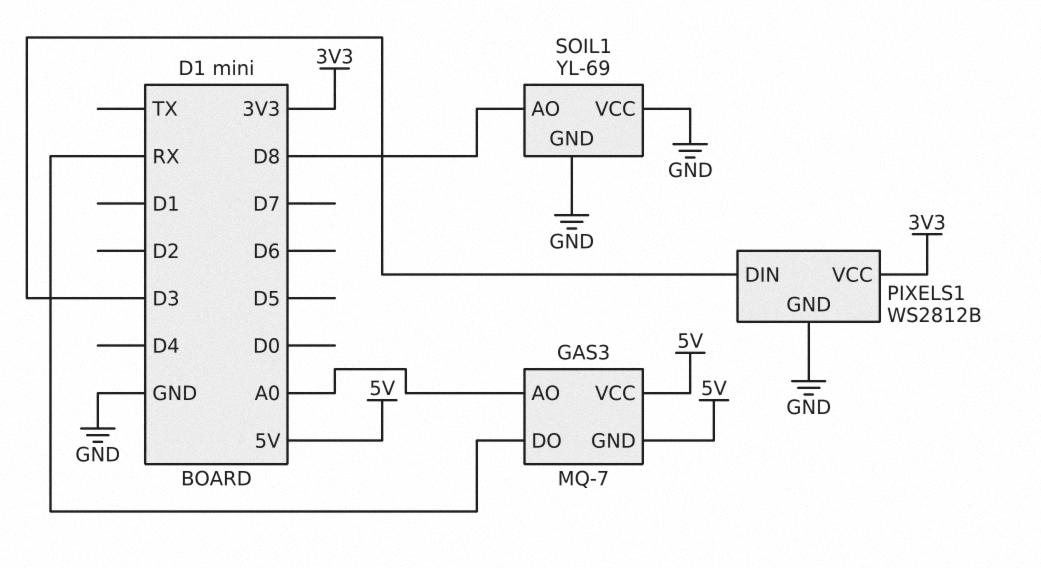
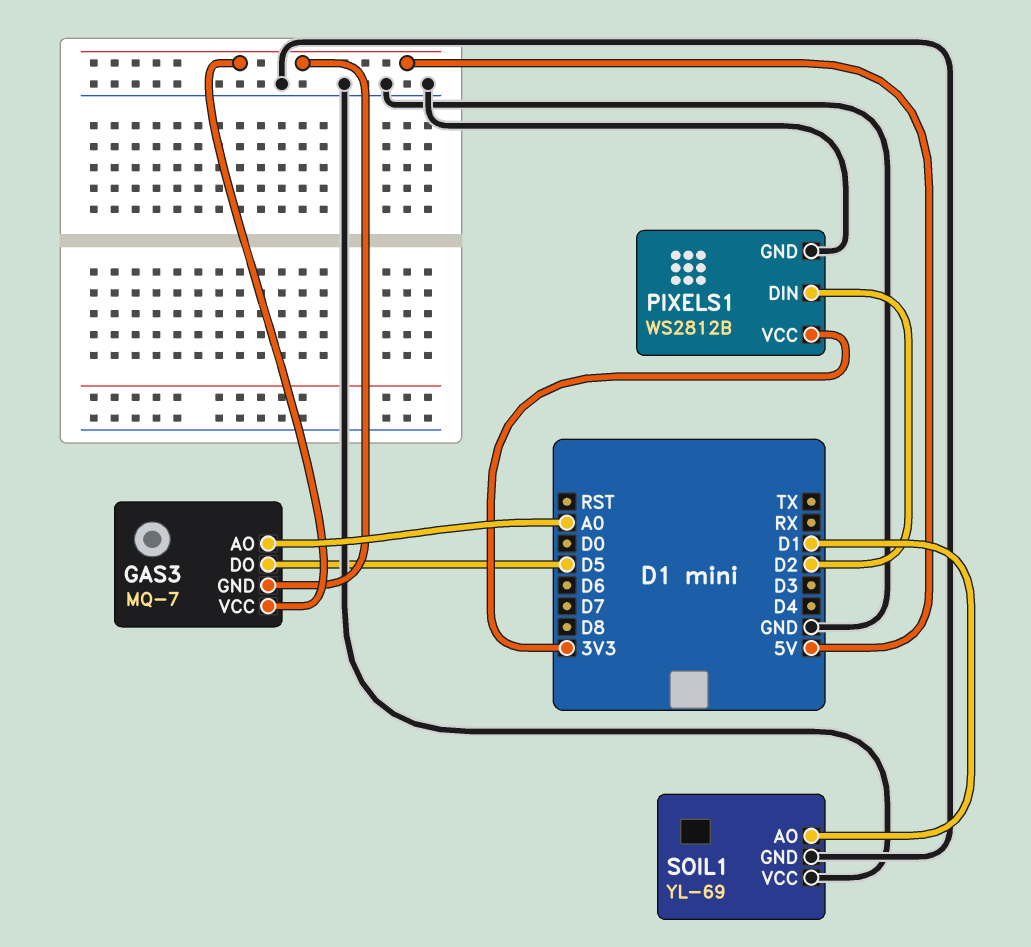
GAS3 pin DO: RX -> D5
PIXELS1 pin DIN: D3 -> D2
SOIL1 pin AO: D8 -> D1

